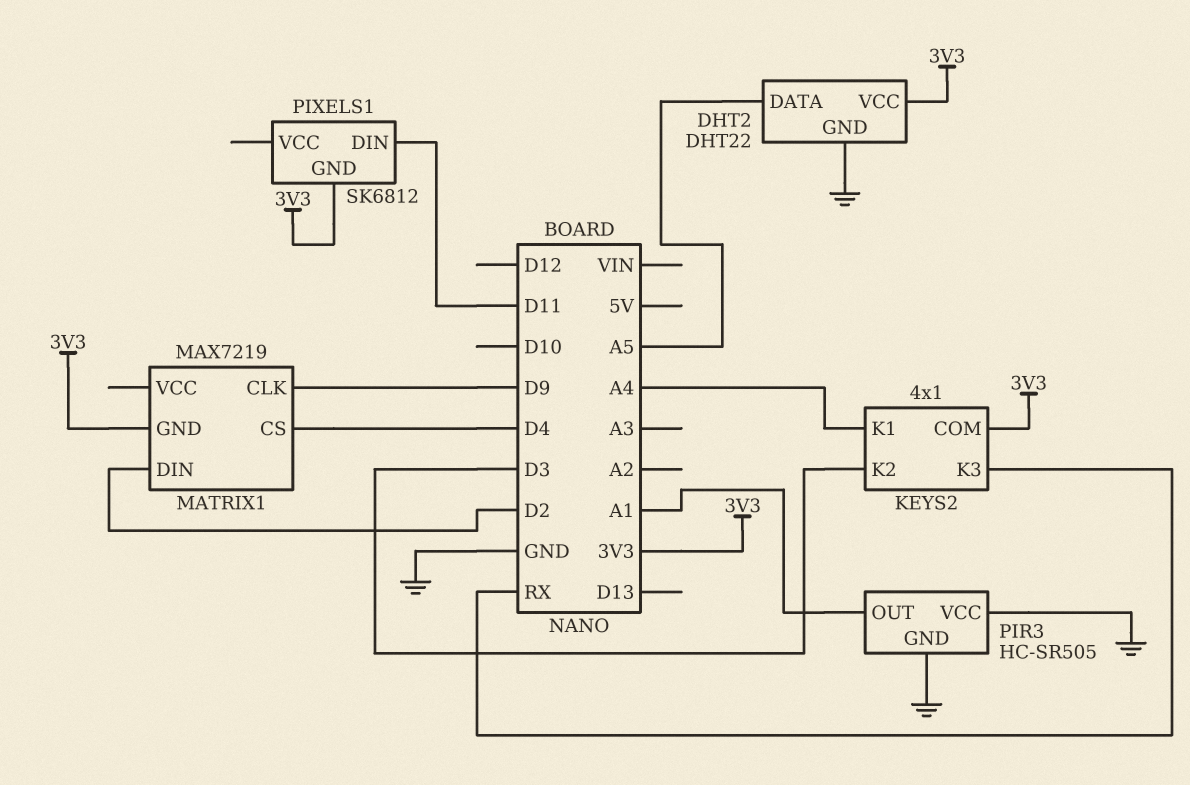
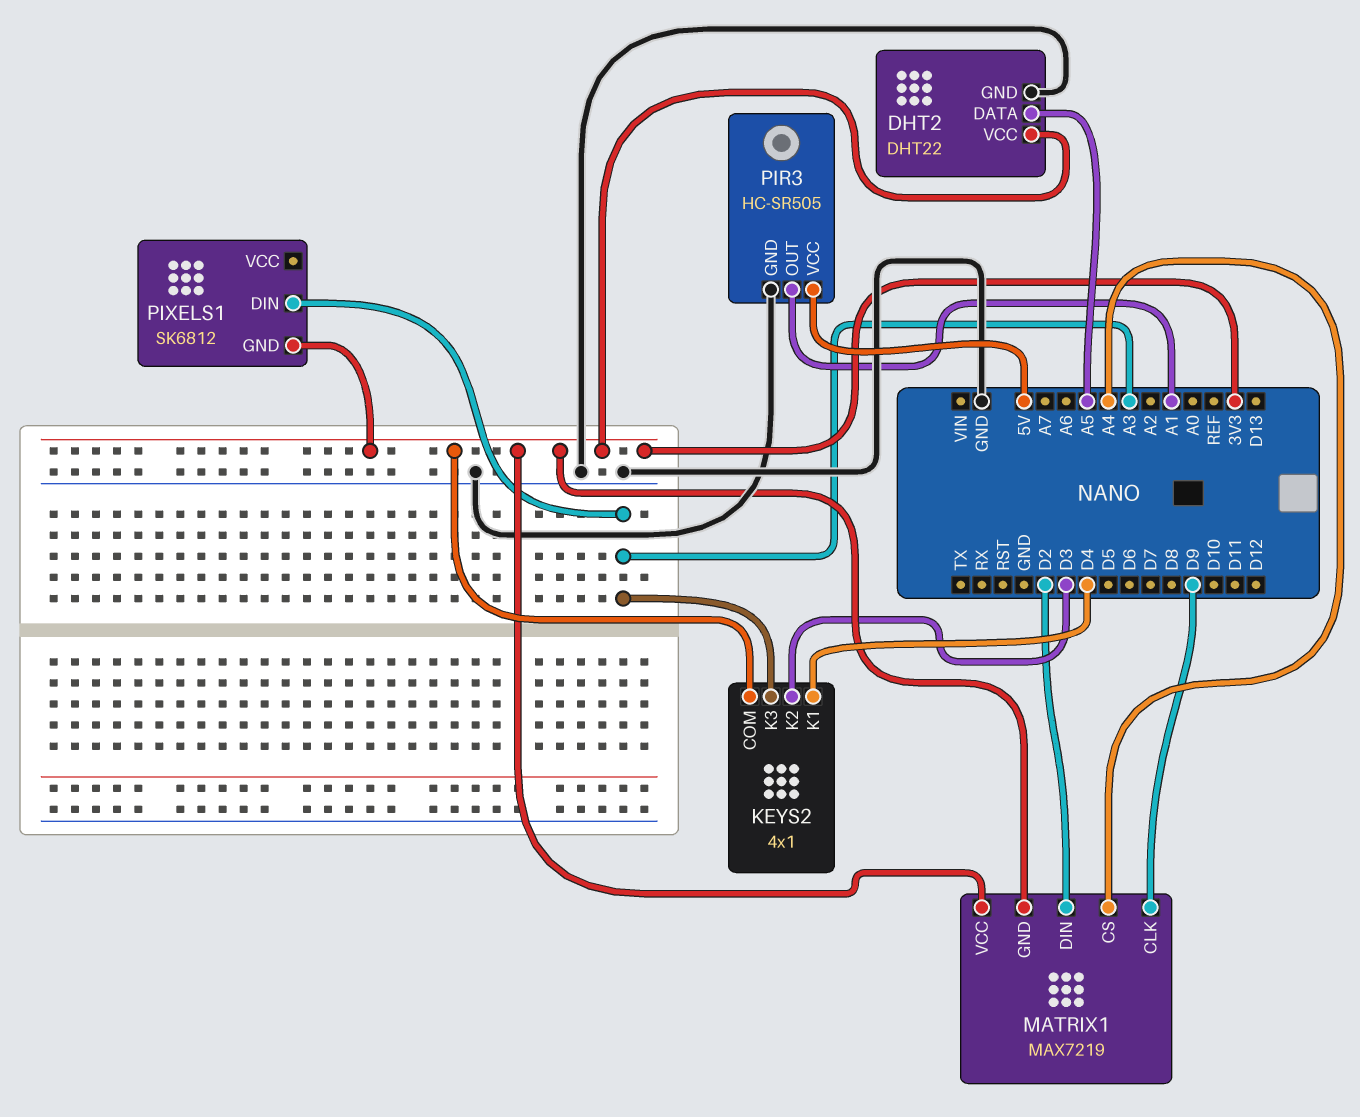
KEYS2 pin K1: A4 -> D4
KEYS2 pin K3: RX -> A3
MATRIX1 pin CS: D4 -> A4
MATRIX1 pin VCC: none -> 3V3
PIR3 pin VCC: GND -> 5V
PIXELS1 pin DIN: D11 -> A3

